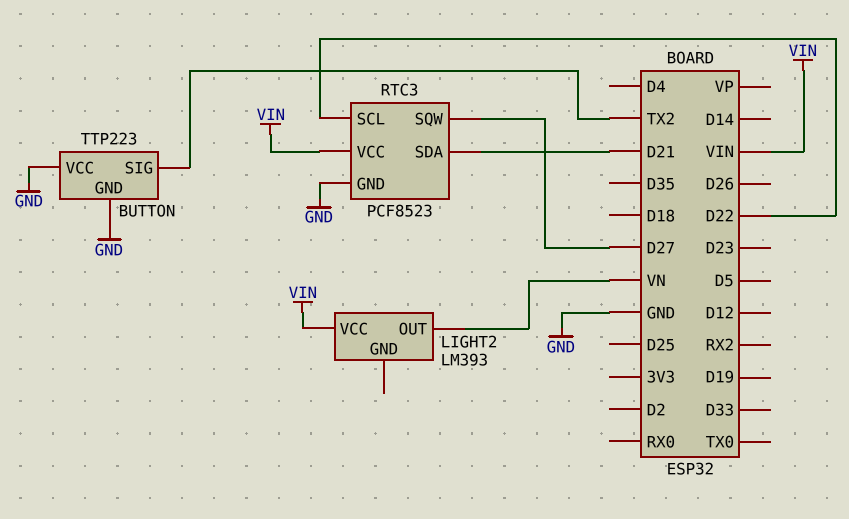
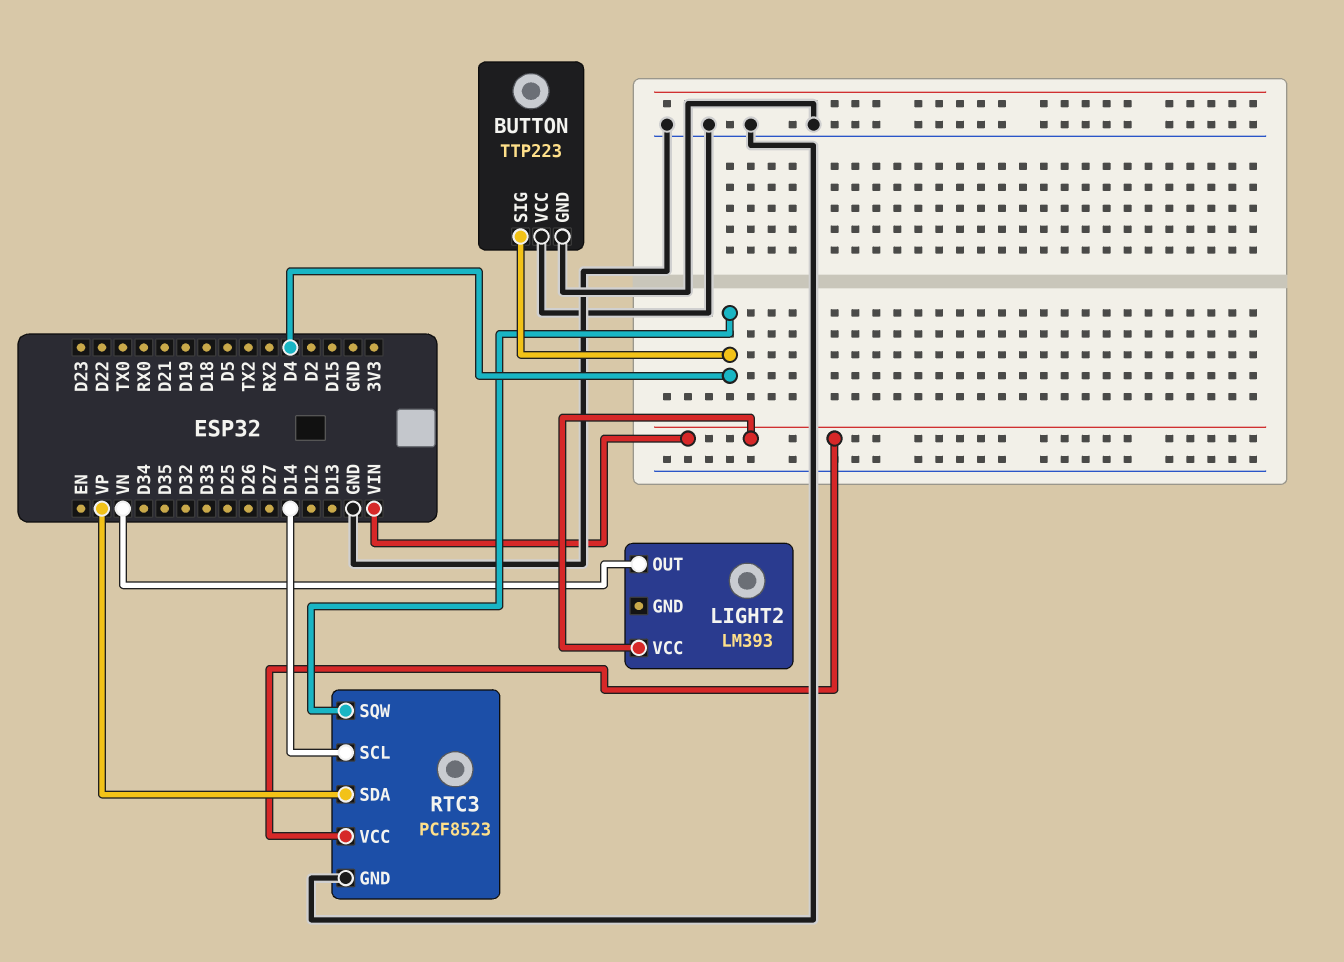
BUTTON pin SIG: TX2 -> D4
RTC3 pin SCL: D22 -> D14
RTC3 pin SDA: D21 -> VP
RTC3 pin SQW: D27 -> D4

